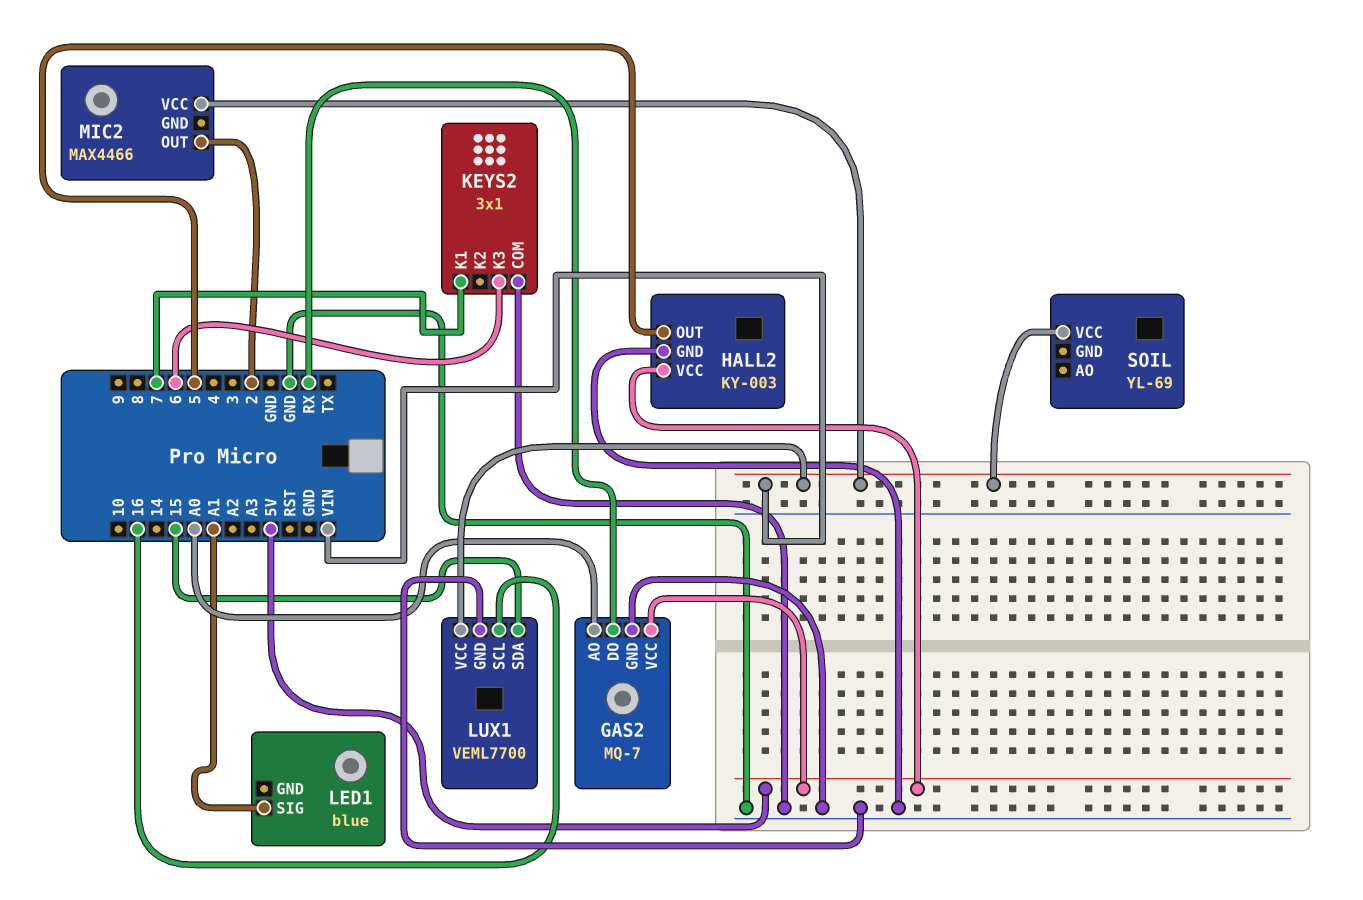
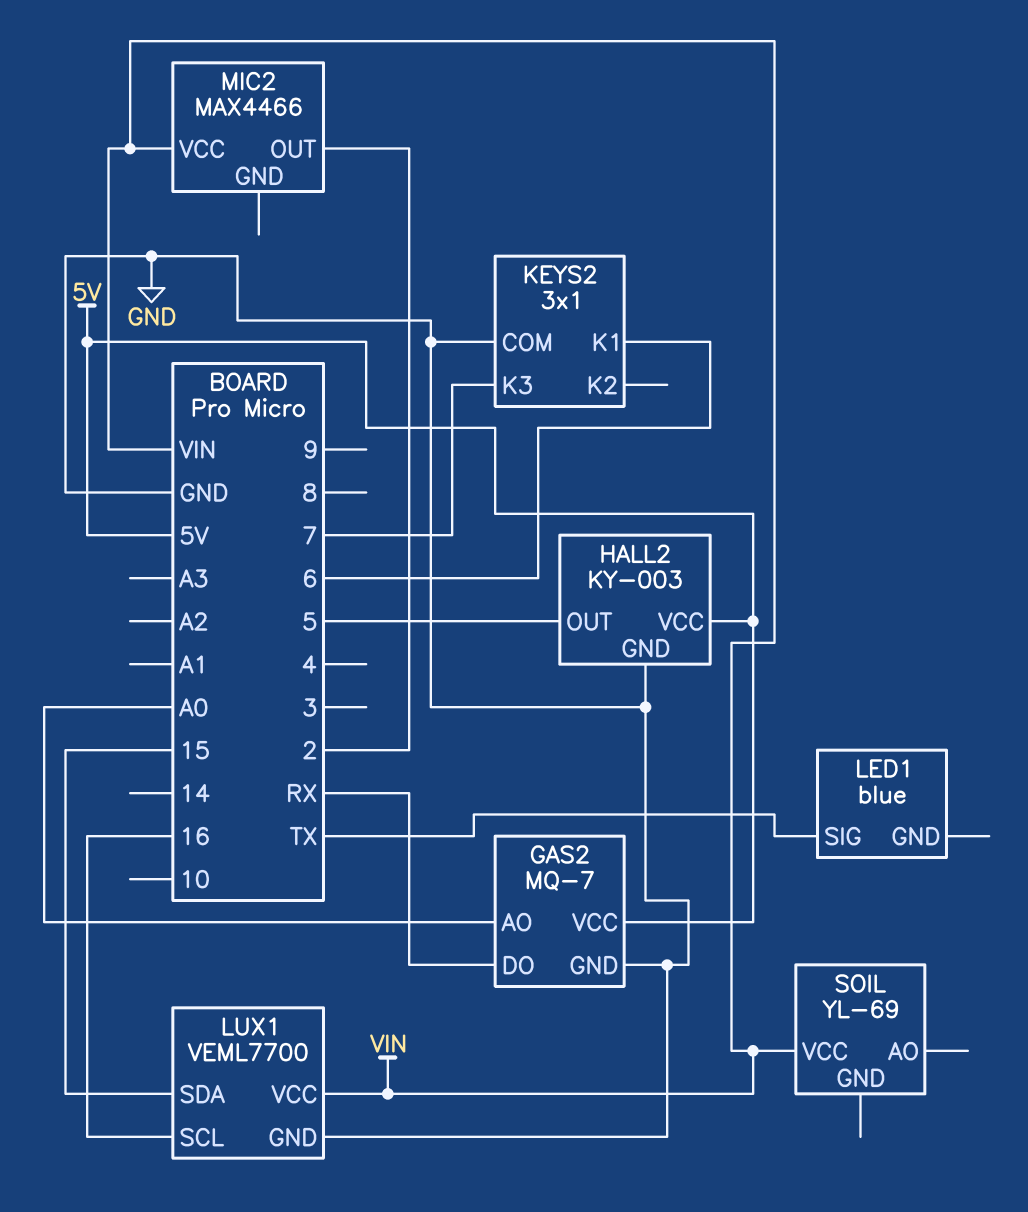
KEYS2 pin K1: 7 -> 6
KEYS2 pin K3: 6 -> 7
LED1 pin SIG: A1 -> TX

